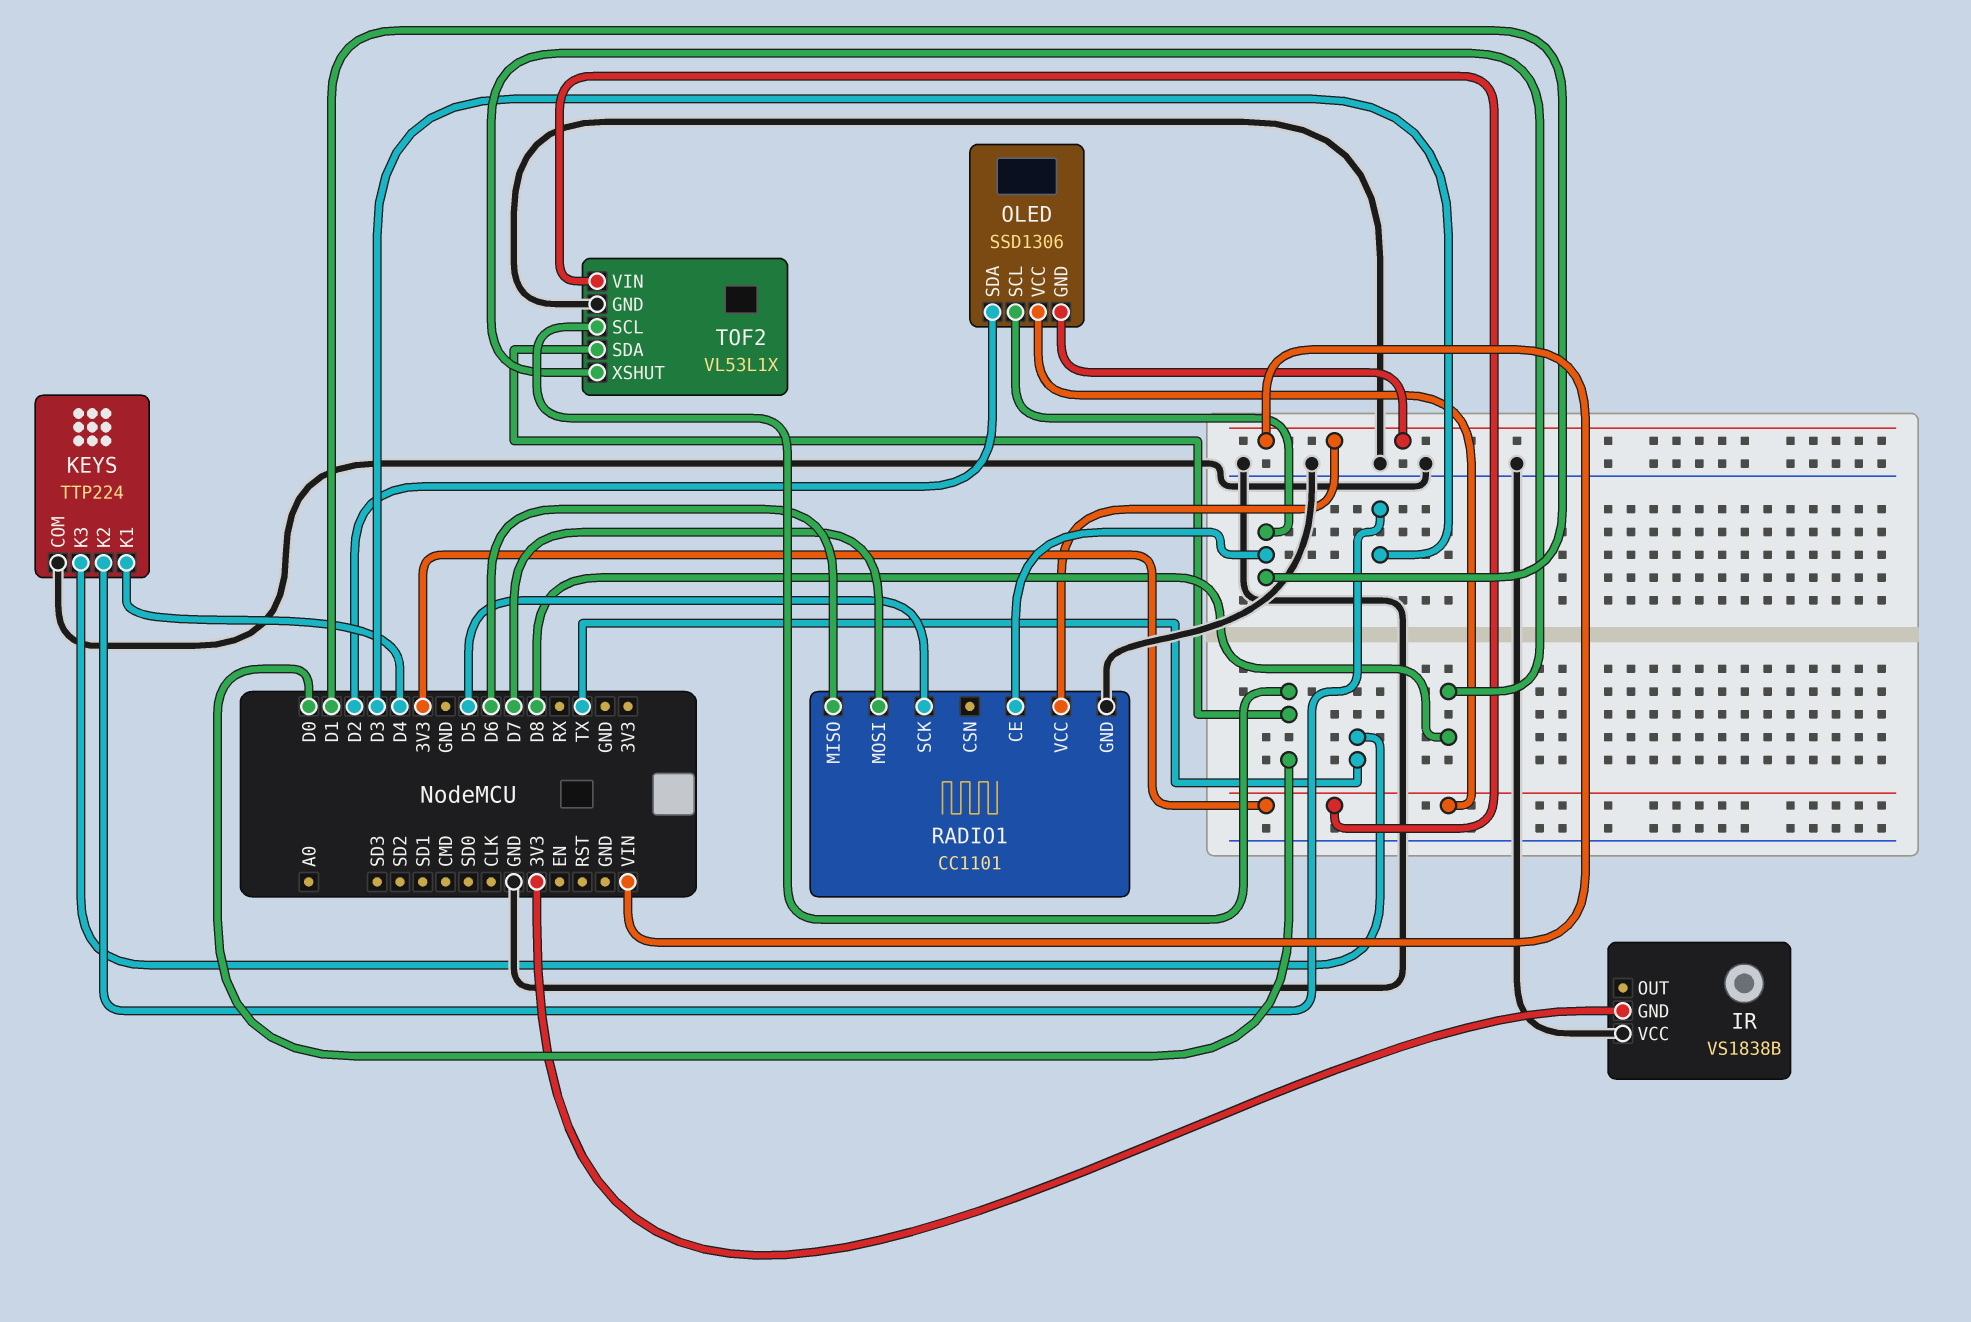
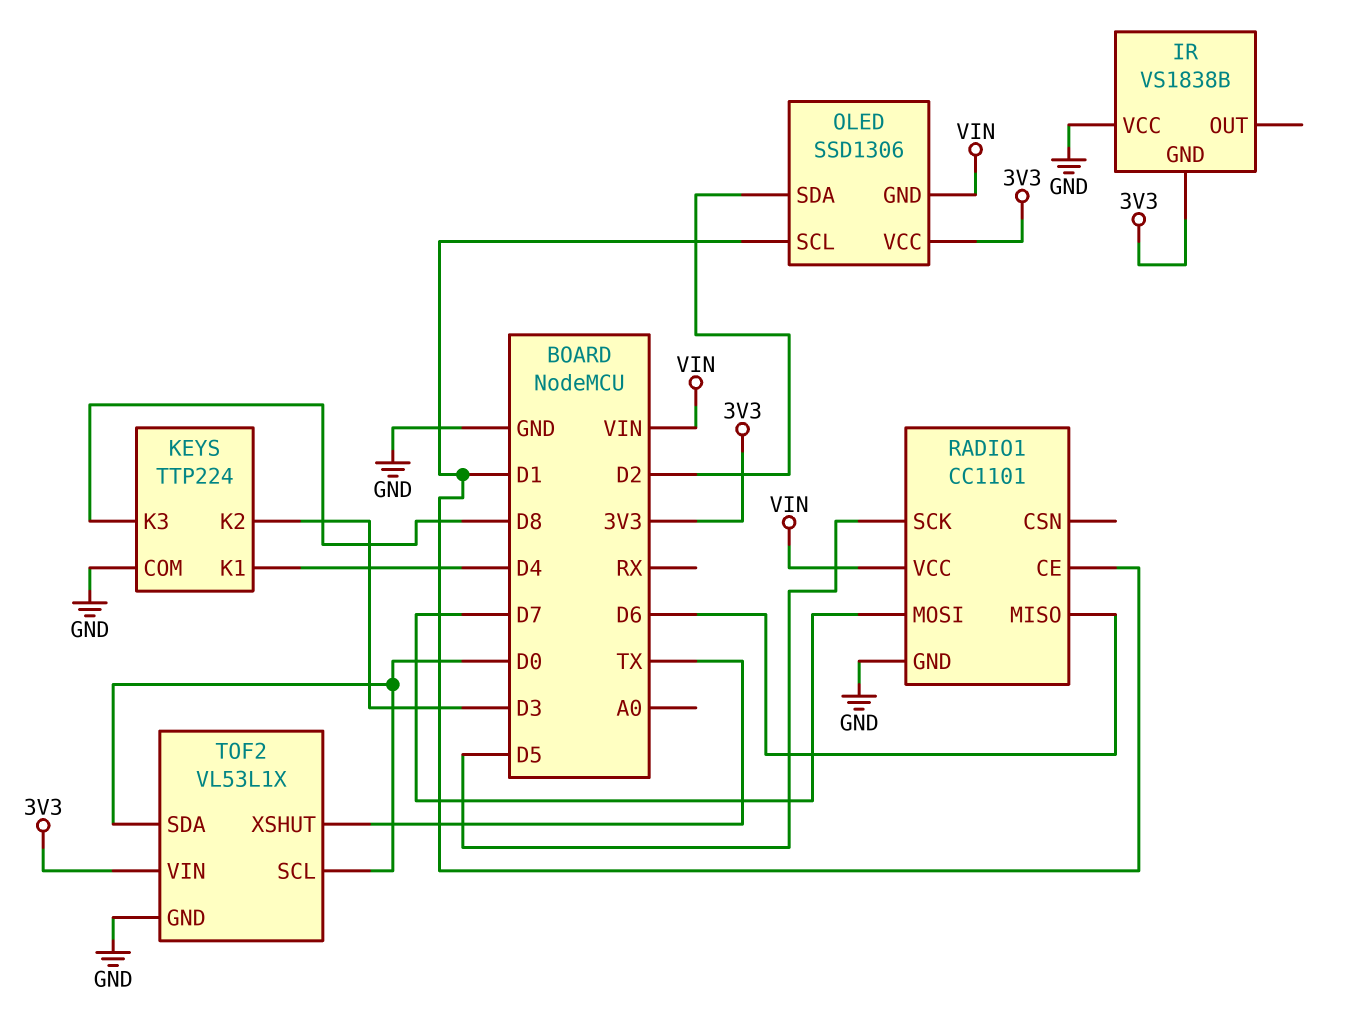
KEYS pin K3: TX -> D8
TOF2 pin XSHUT: D8 -> TX

